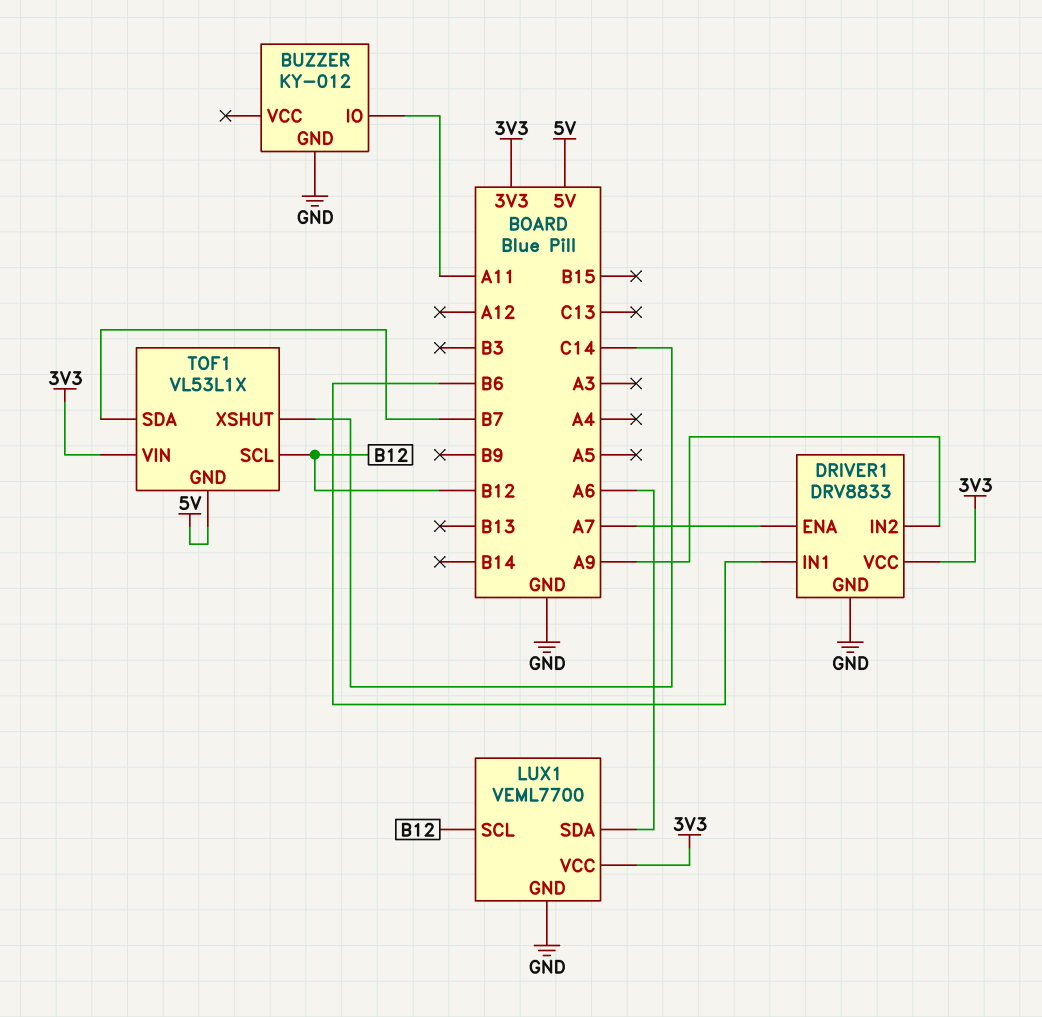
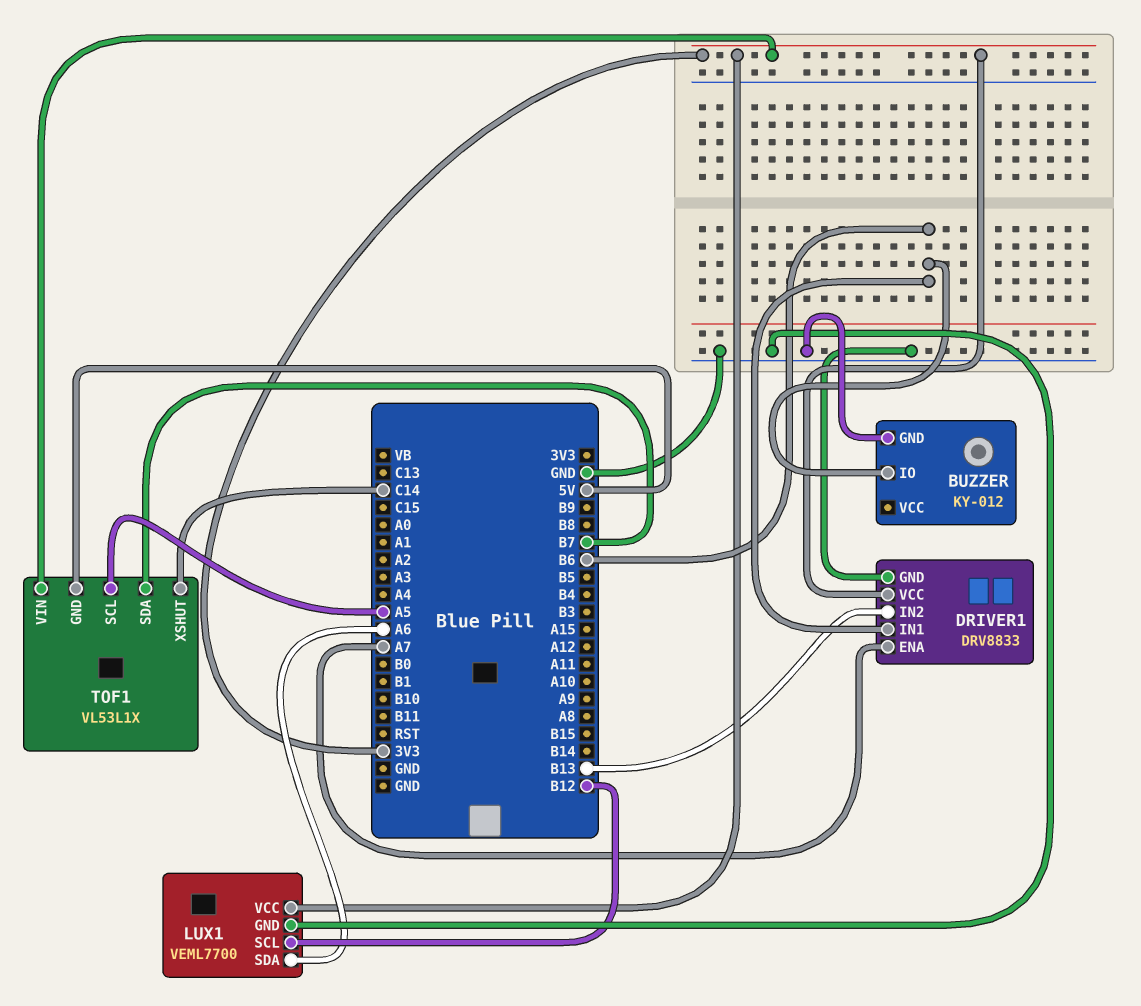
BUZZER pin IO: A11 -> B6
DRIVER1 pin IN2: A9 -> B13
TOF1 pin SCL: B12 -> A5

